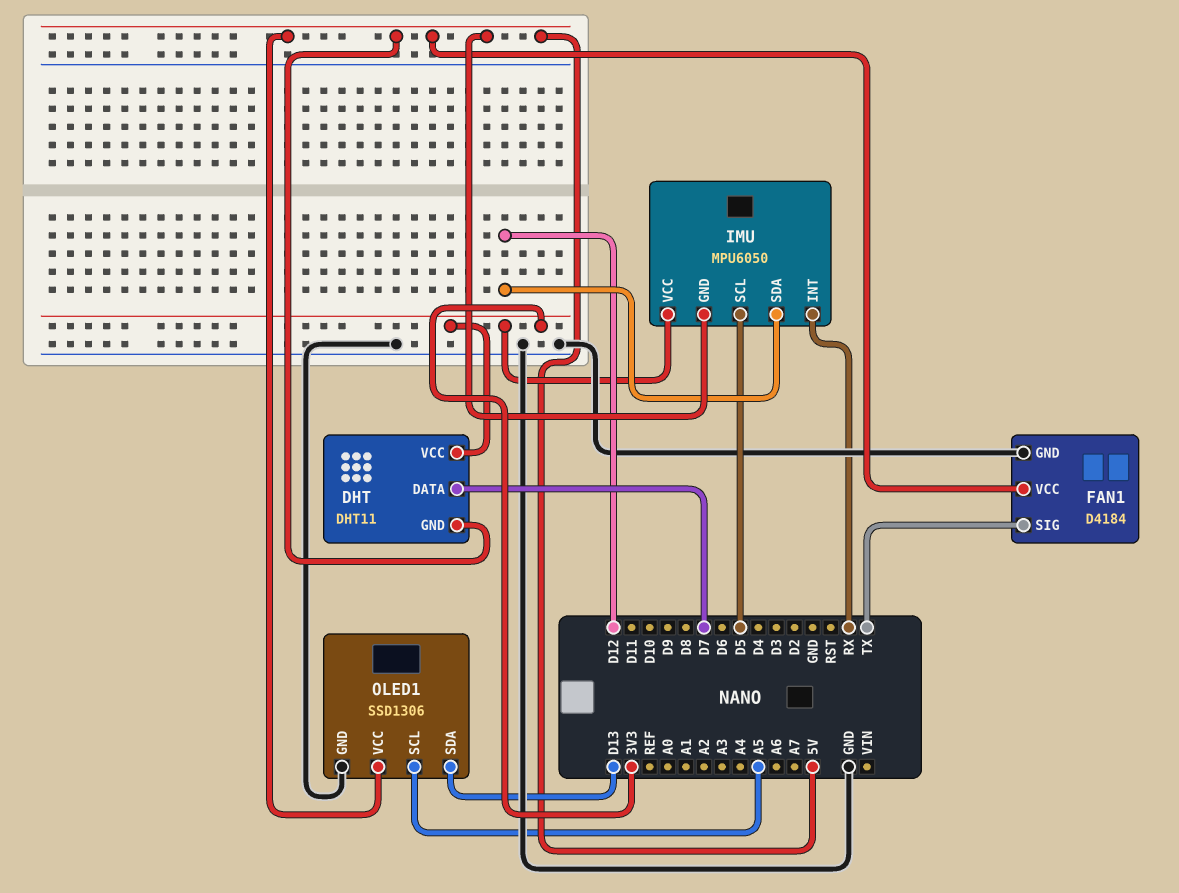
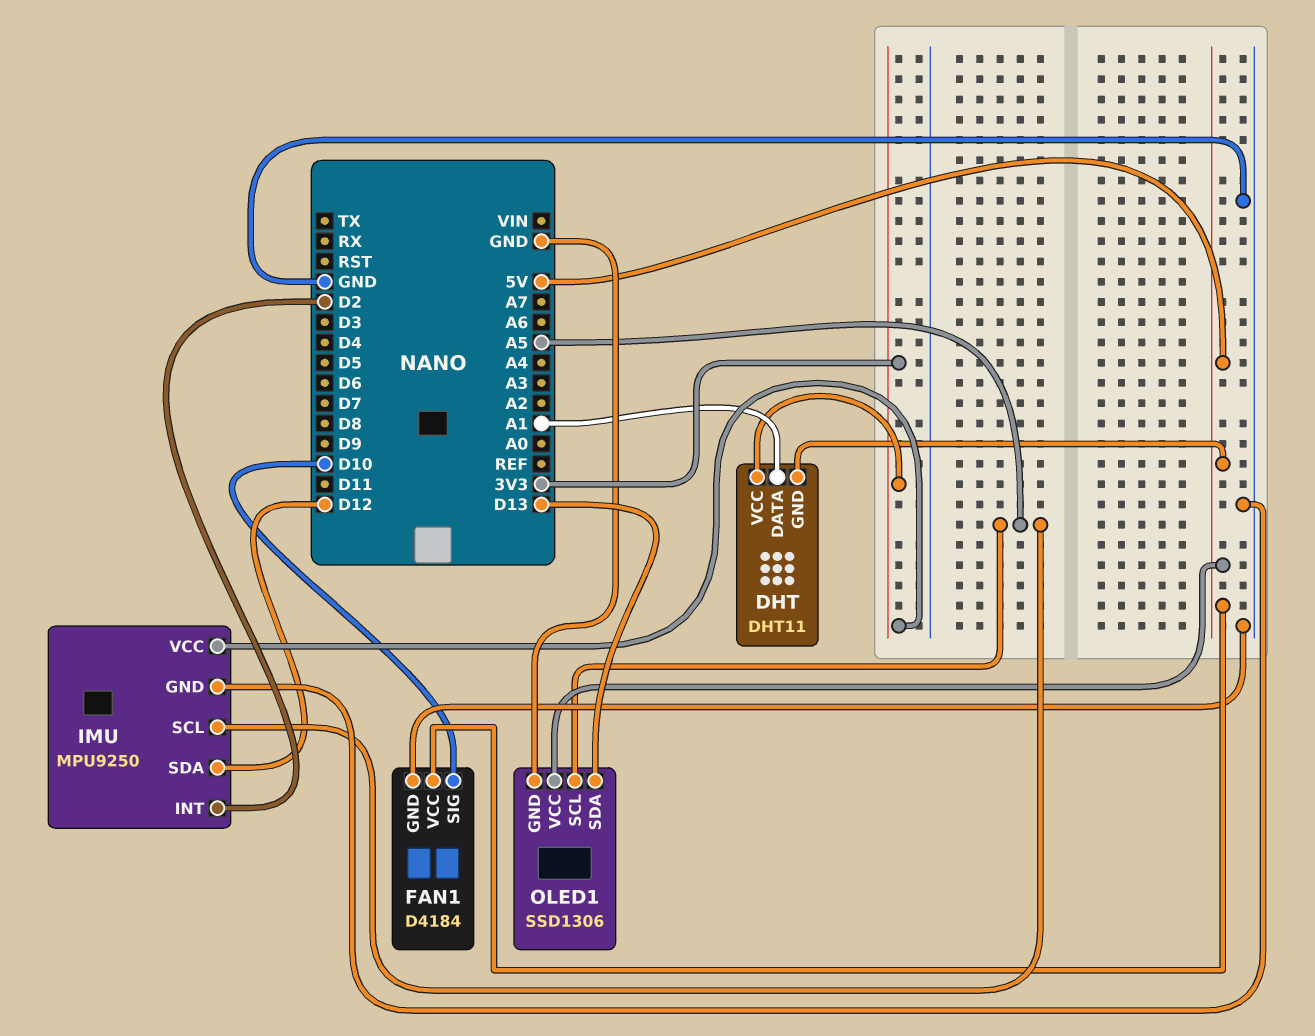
DHT pin DATA: D7 -> A1
FAN1 pin SIG: TX -> D10
IMU: MPU6050 -> MPU9250
IMU pin GND: 5V -> GND
IMU pin INT: RX -> D2
IMU pin SCL: D5 -> A5

